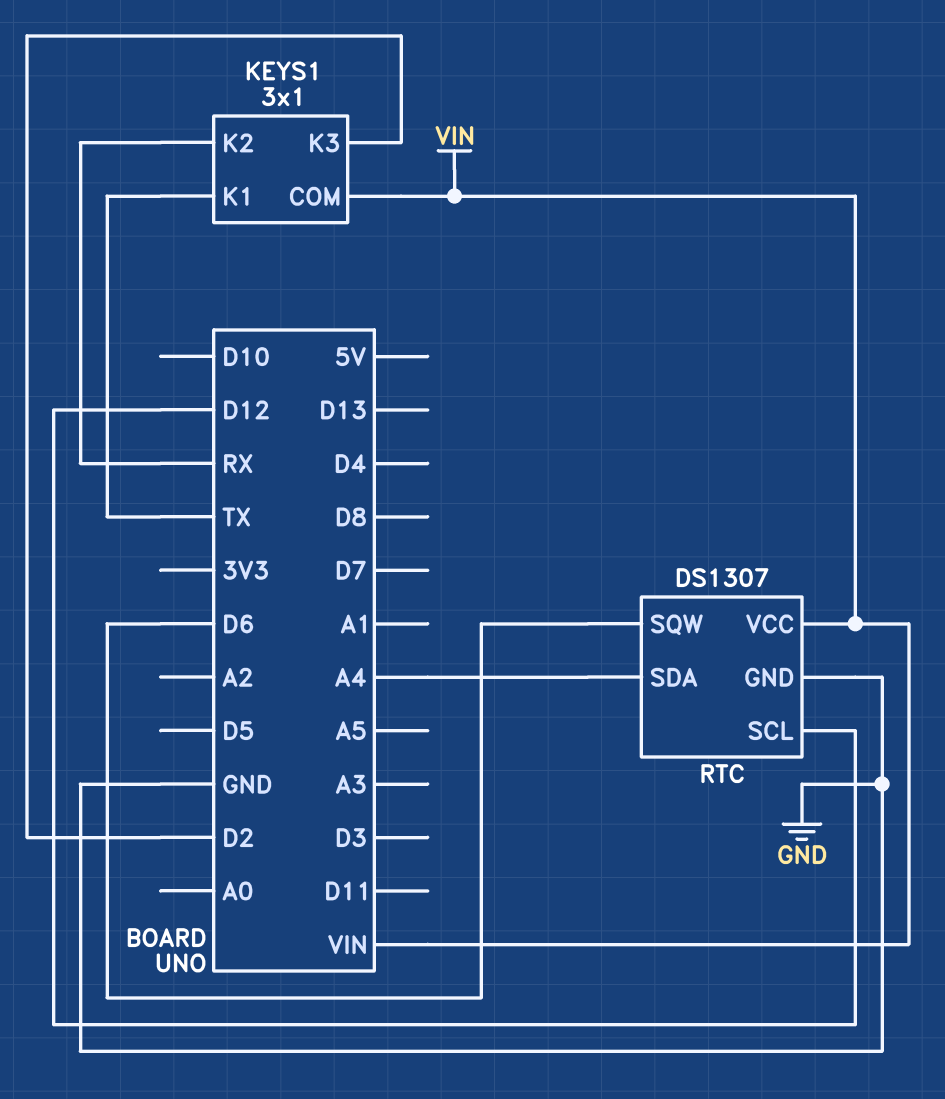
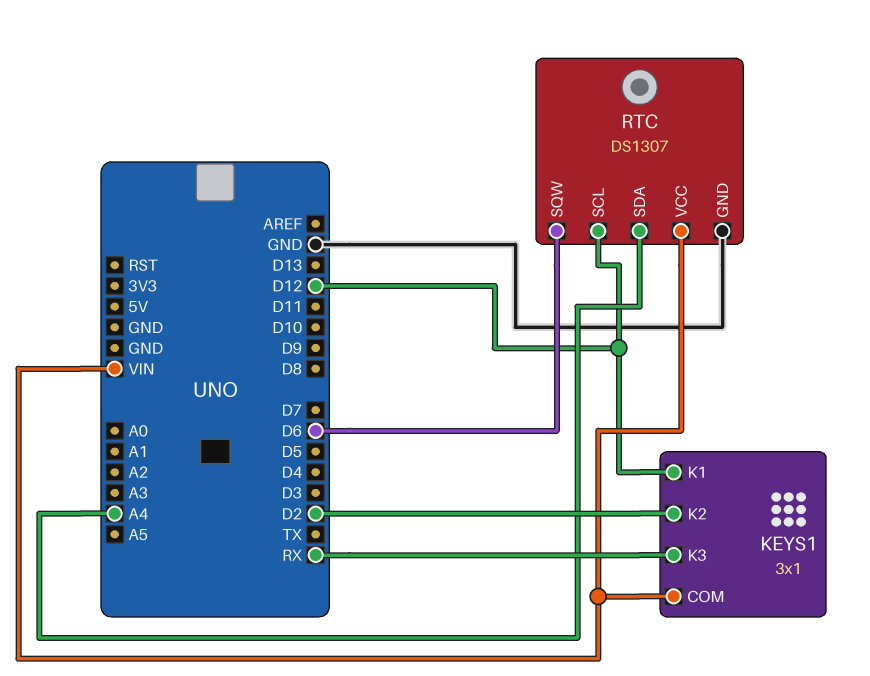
KEYS1 pin K1: TX -> D12
KEYS1 pin K2: RX -> D2
KEYS1 pin K3: D2 -> RX

